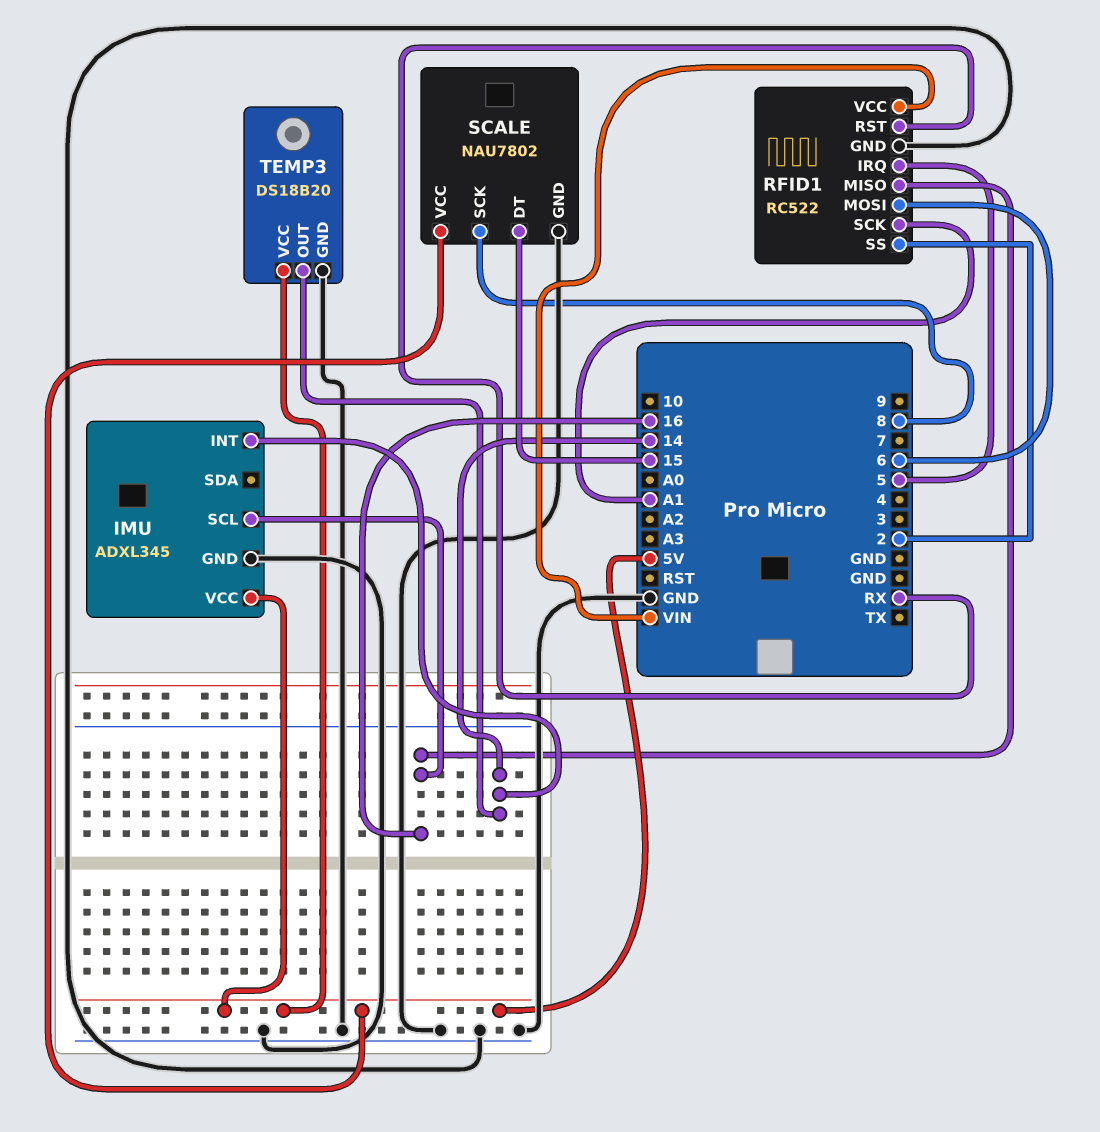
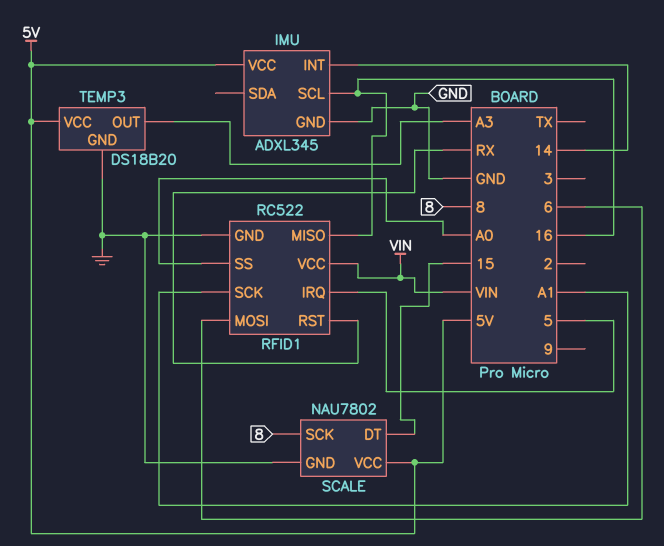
RFID1 pin SS: 2 -> A0
TEMP3 pin OUT: 14 -> A3

